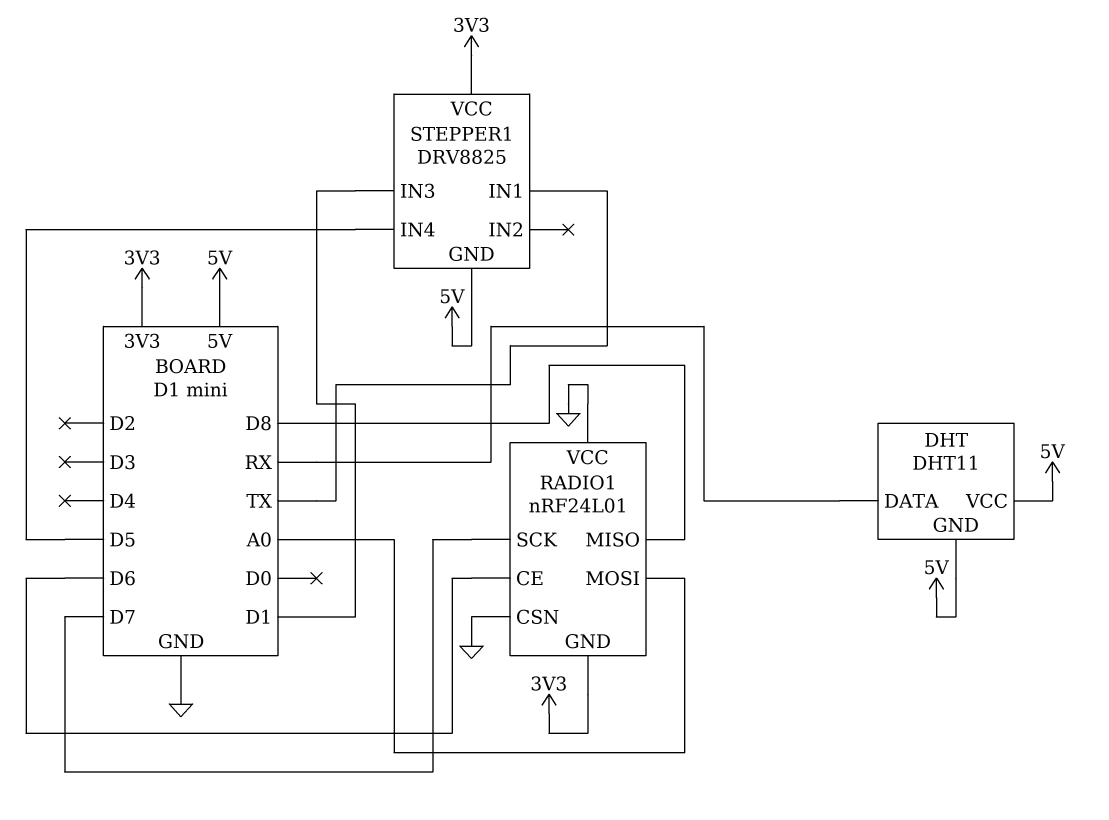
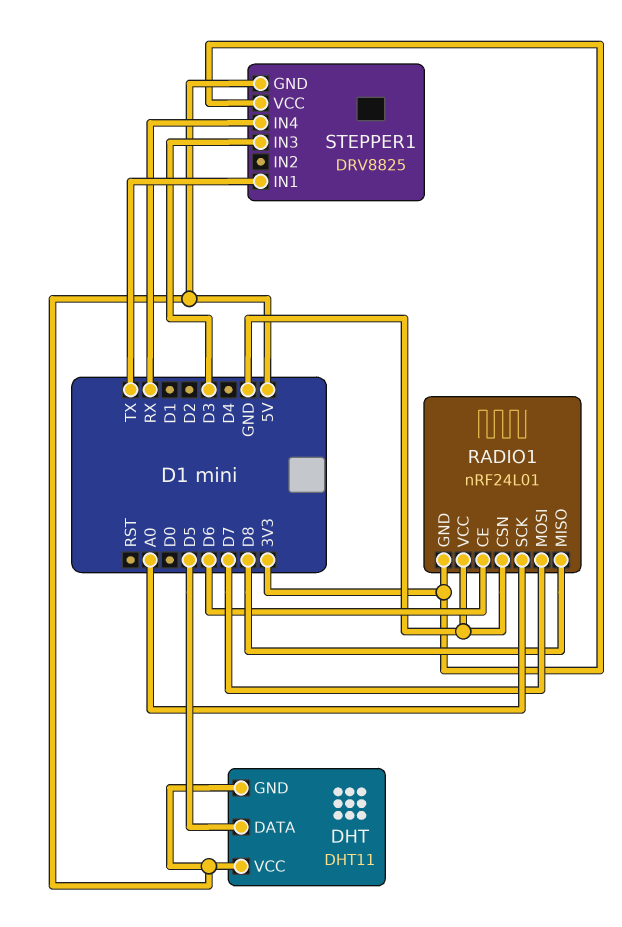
DHT pin DATA: RX -> D5
RADIO1 pin MOSI: A0 -> D7
RADIO1 pin SCK: D7 -> A0
STEPPER1 pin IN3: D1 -> D3
STEPPER1 pin IN4: D5 -> RX

